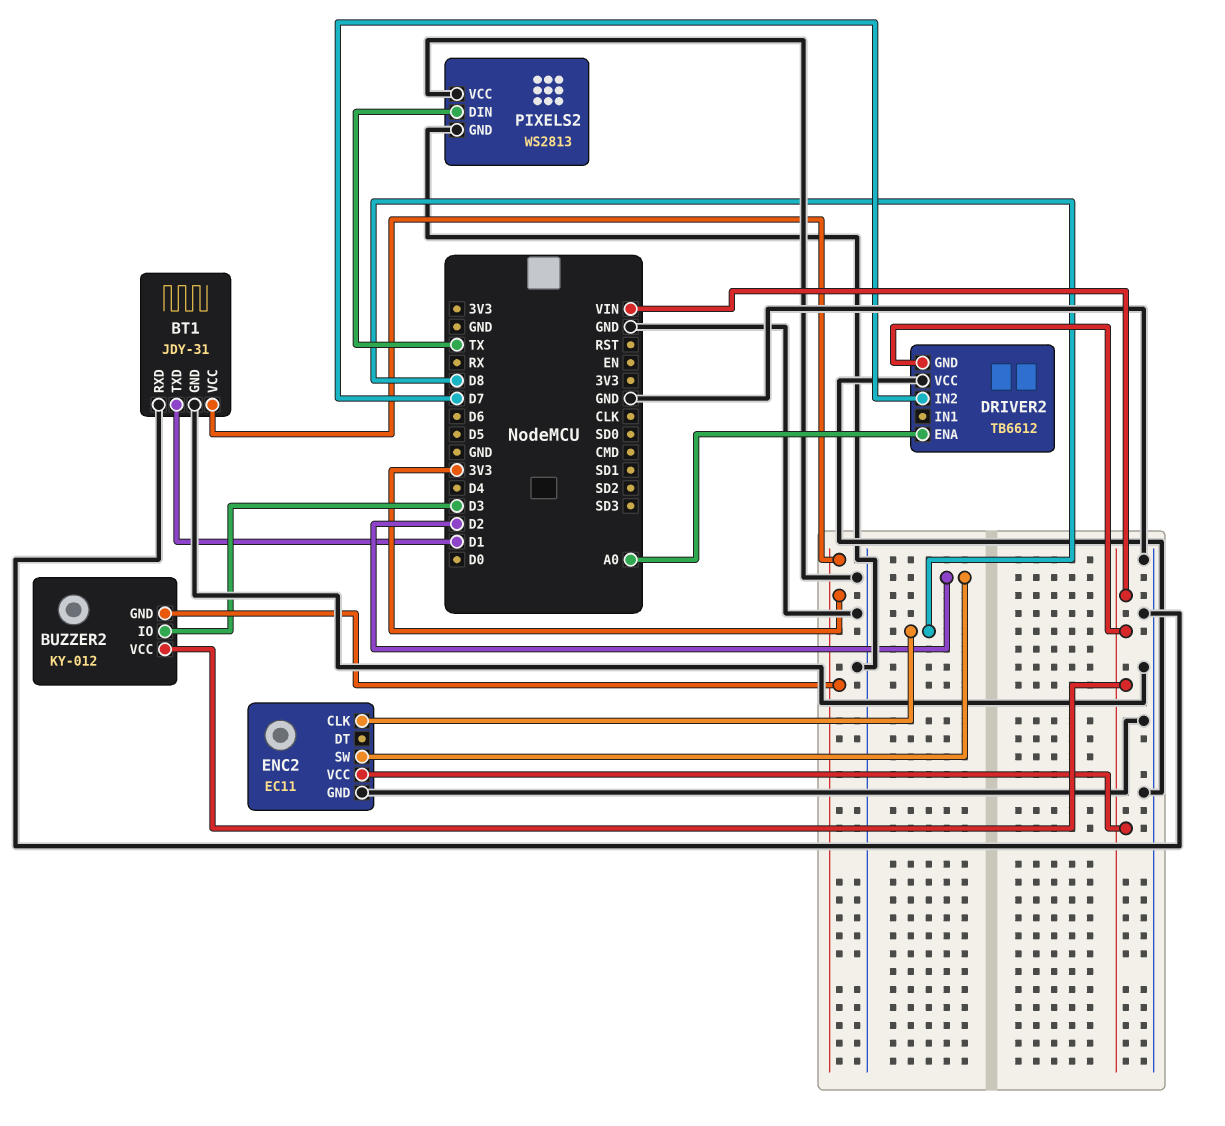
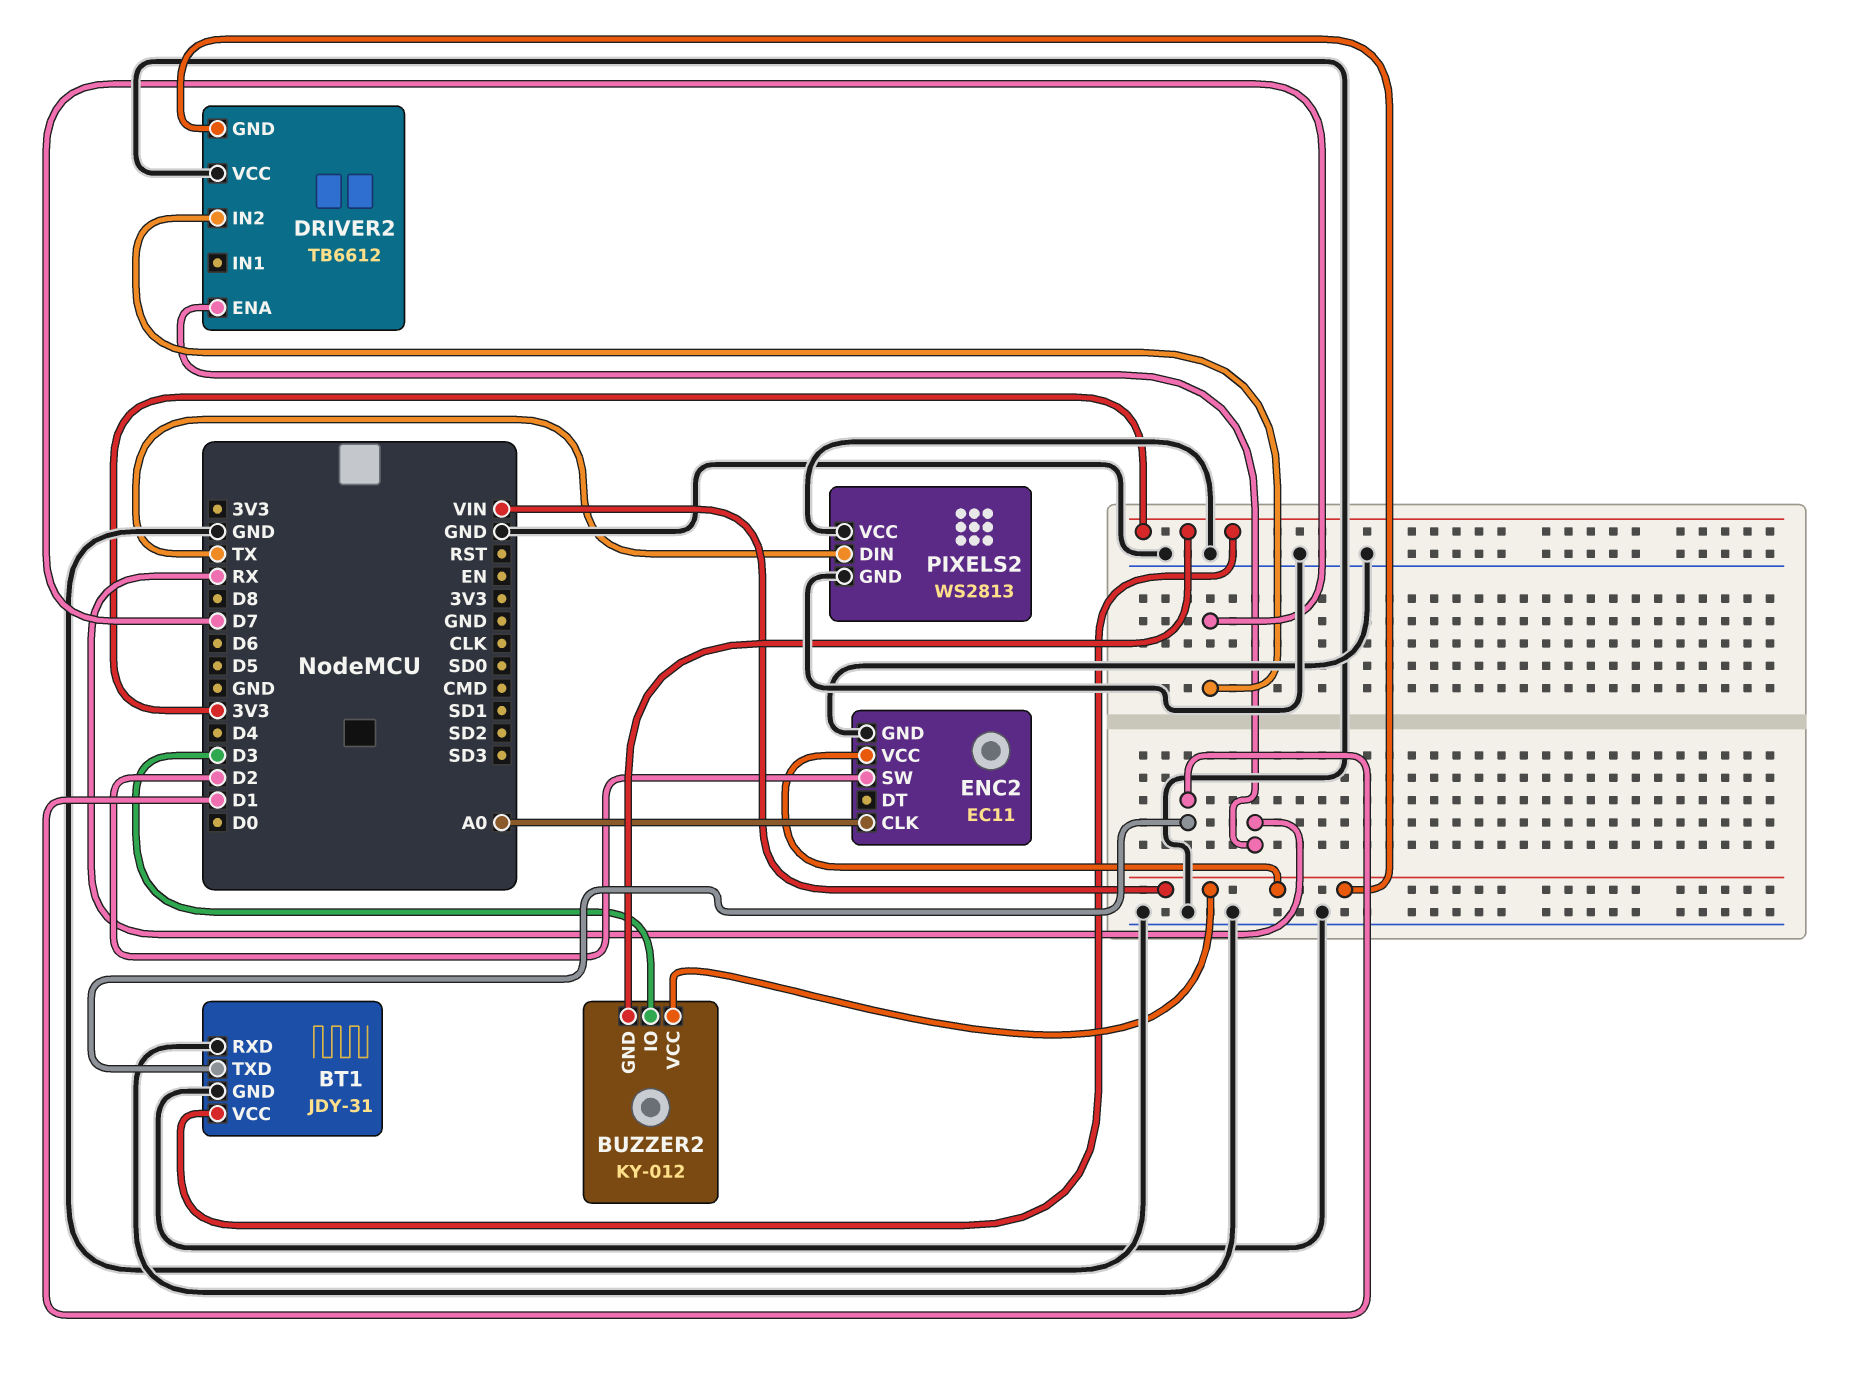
DRIVER2 pin ENA: A0 -> RX
ENC2 pin CLK: D8 -> A0

